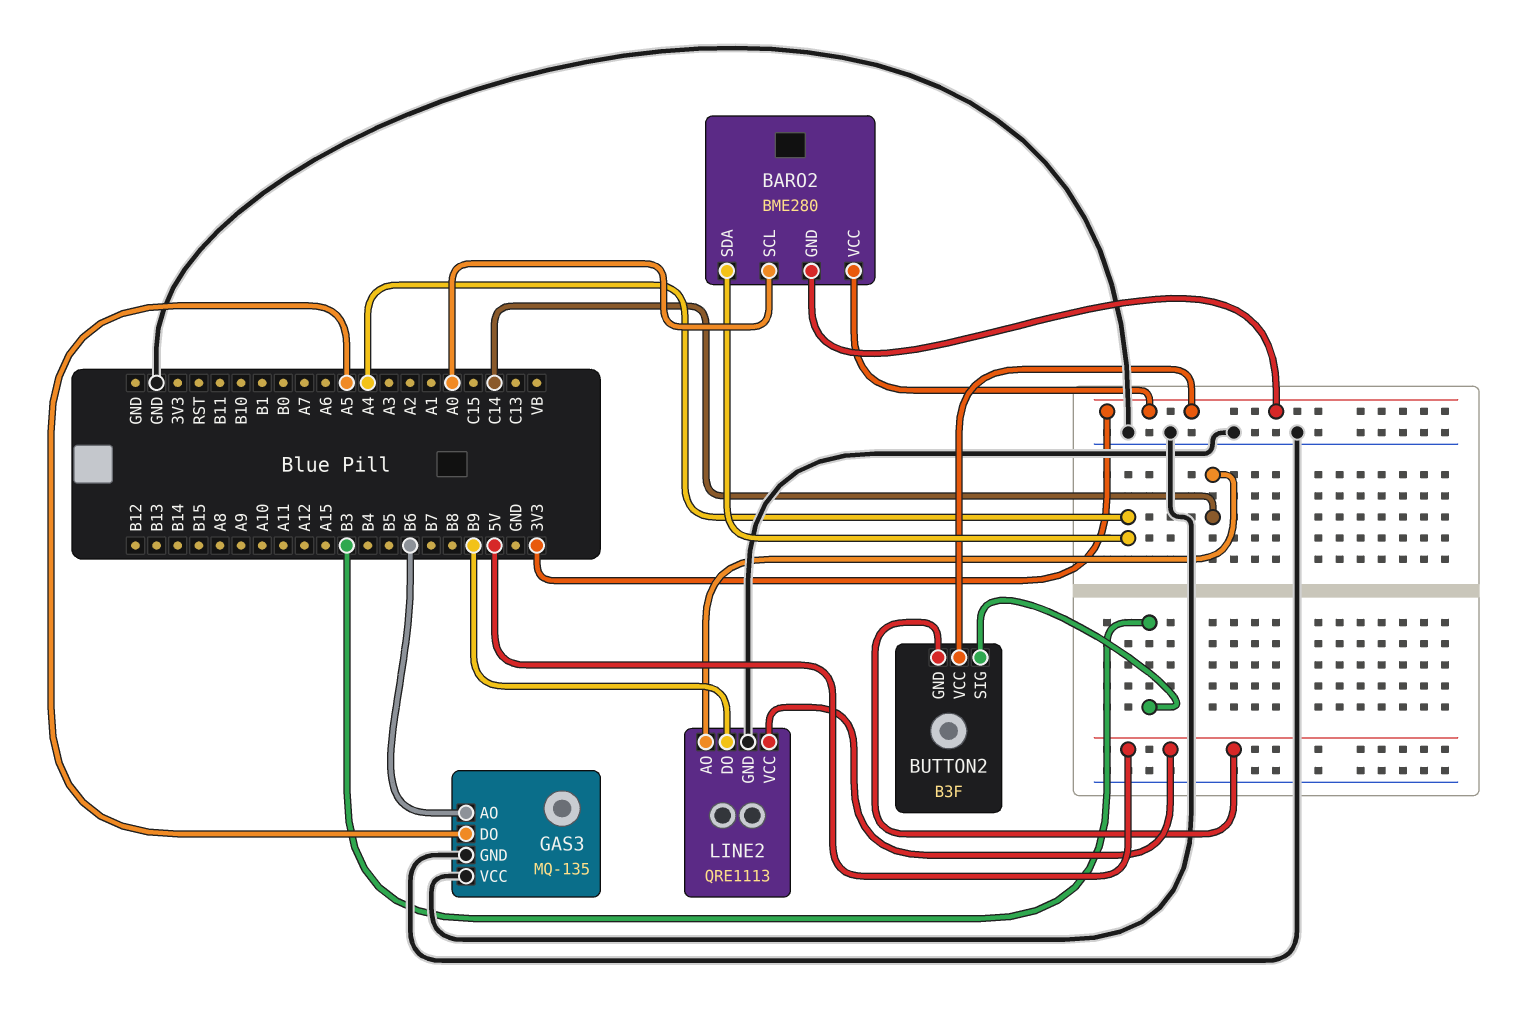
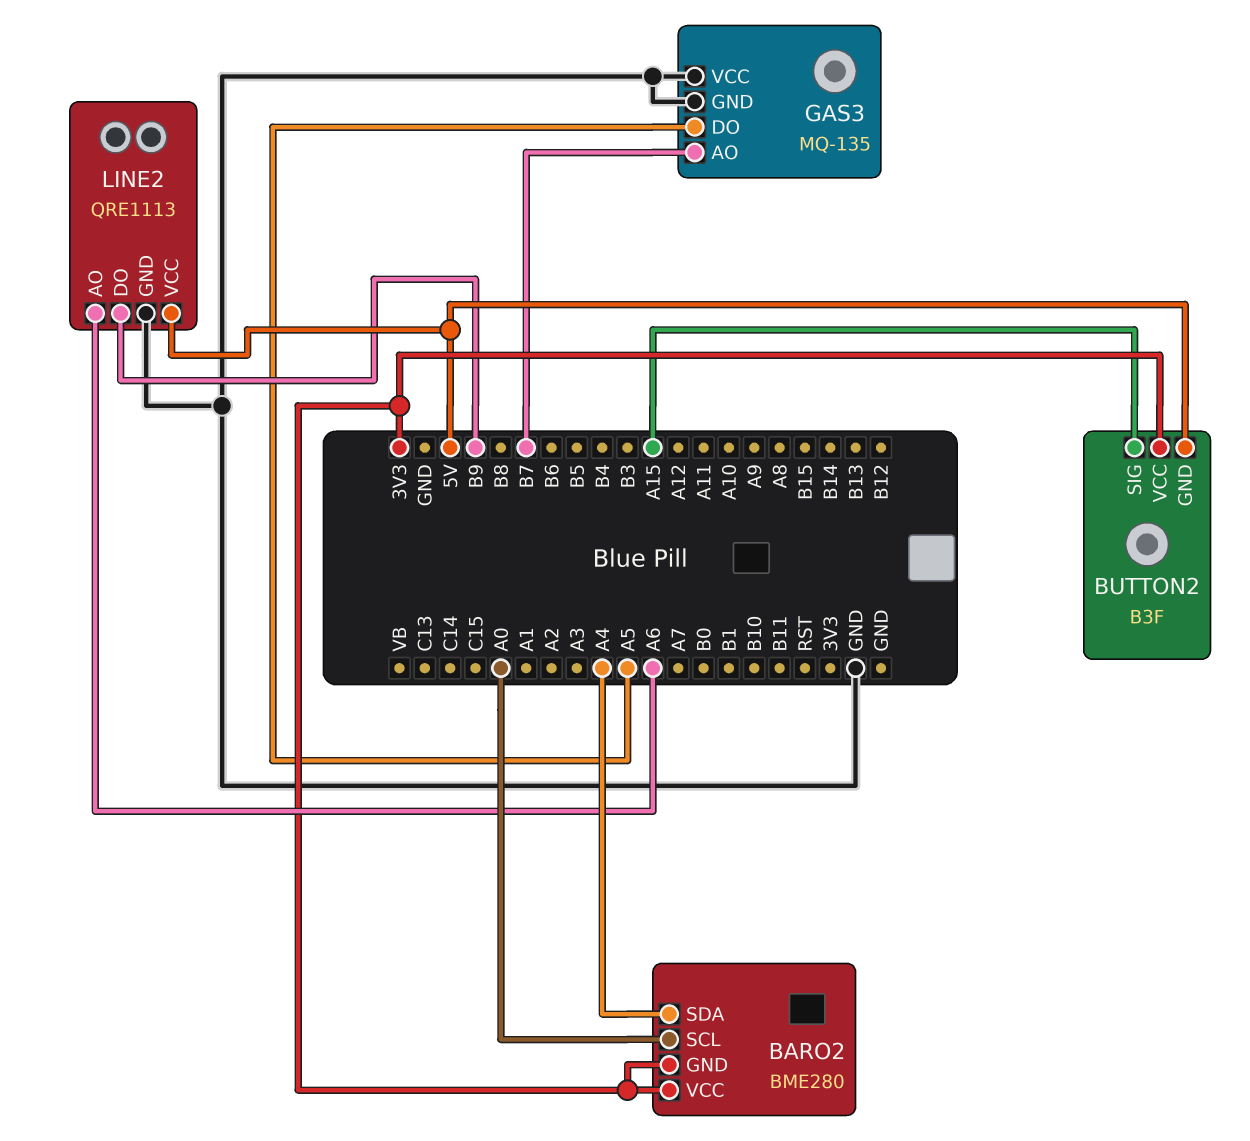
BUTTON2 pin SIG: B3 -> A15
GAS3 pin AO: B6 -> B7
LINE2 pin AO: C14 -> A6

